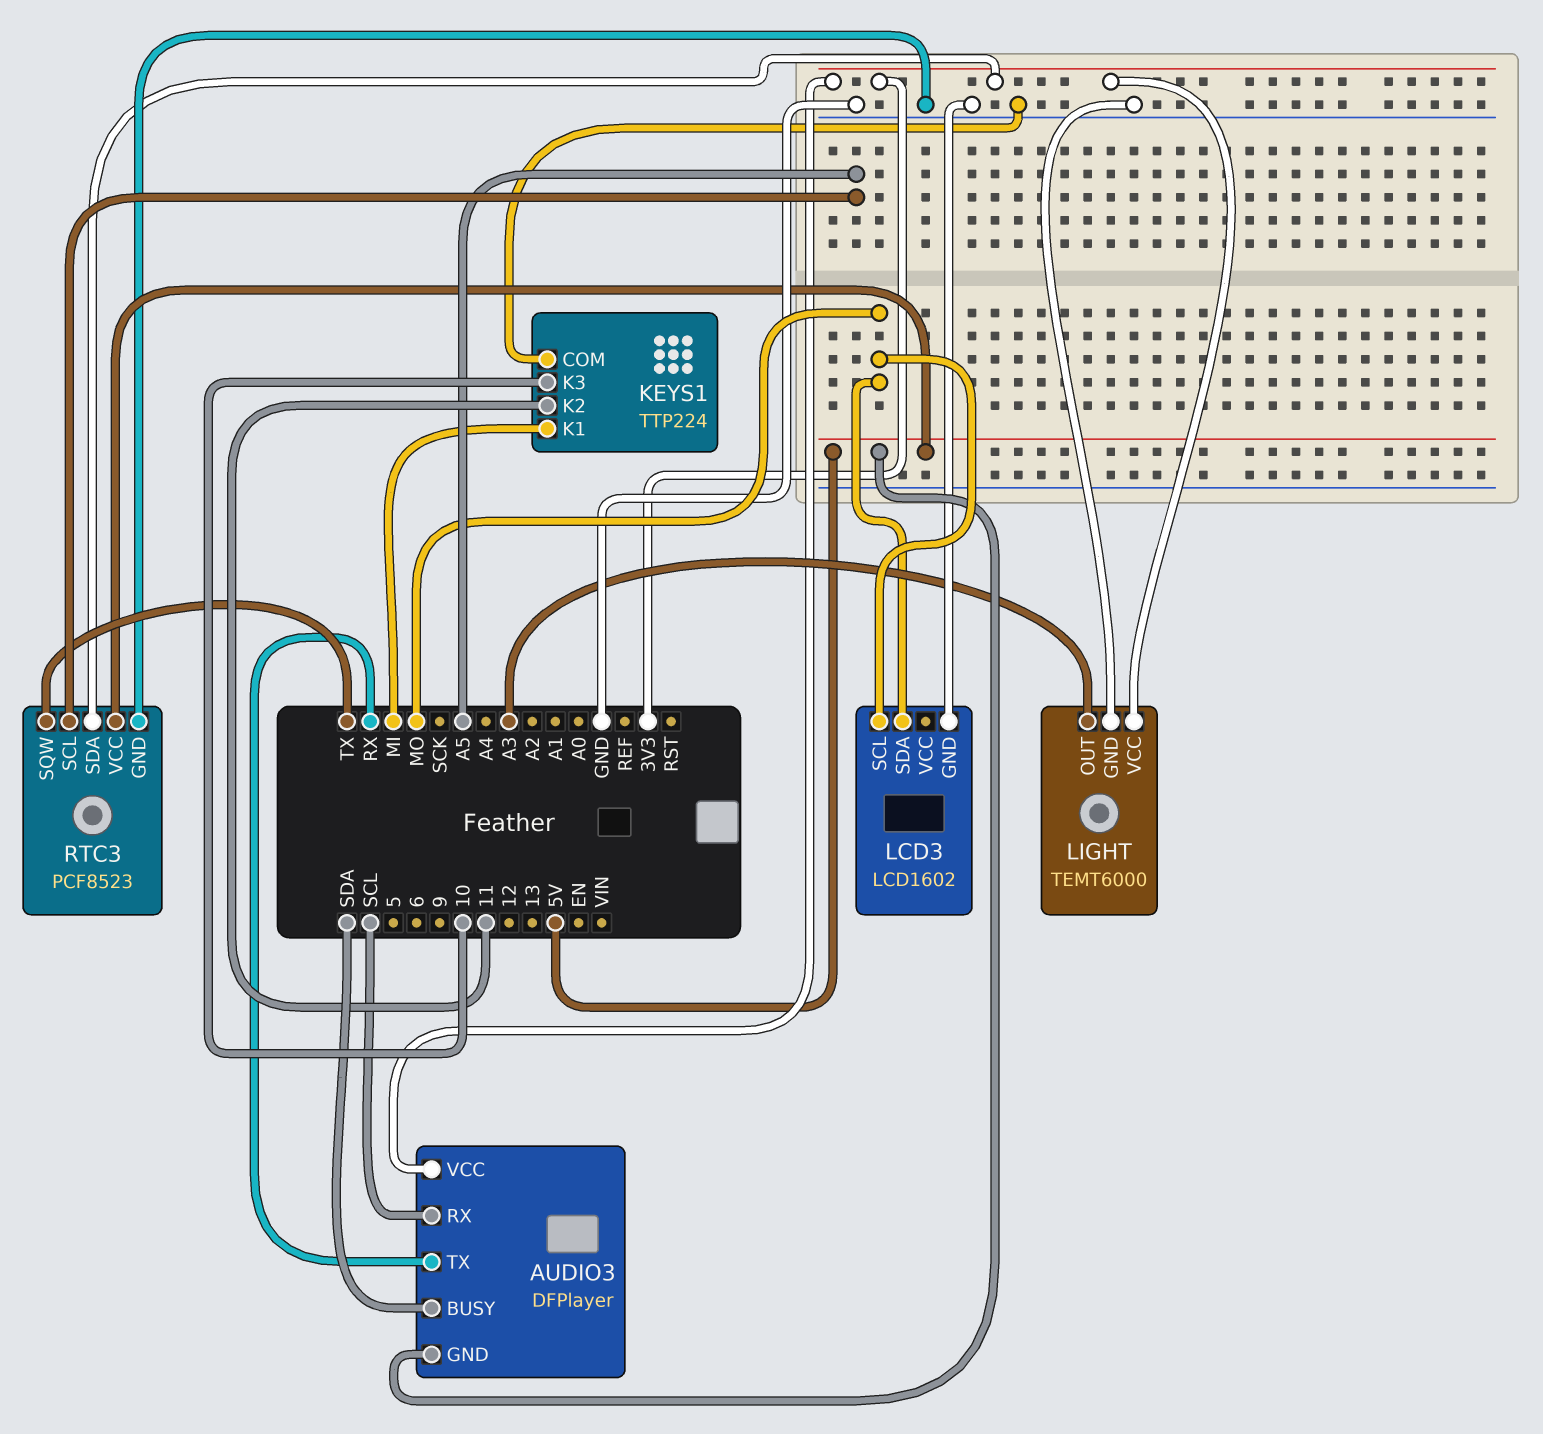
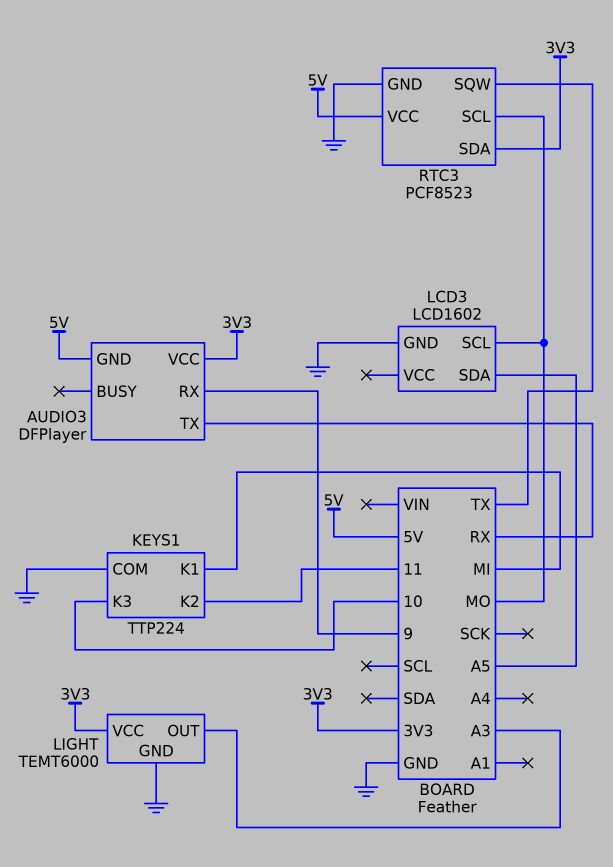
AUDIO3 pin BUSY: SDA -> none
AUDIO3 pin RX: SCL -> 9
LCD3 pin SDA: MO -> A5
RTC3 pin SCL: A5 -> MO

